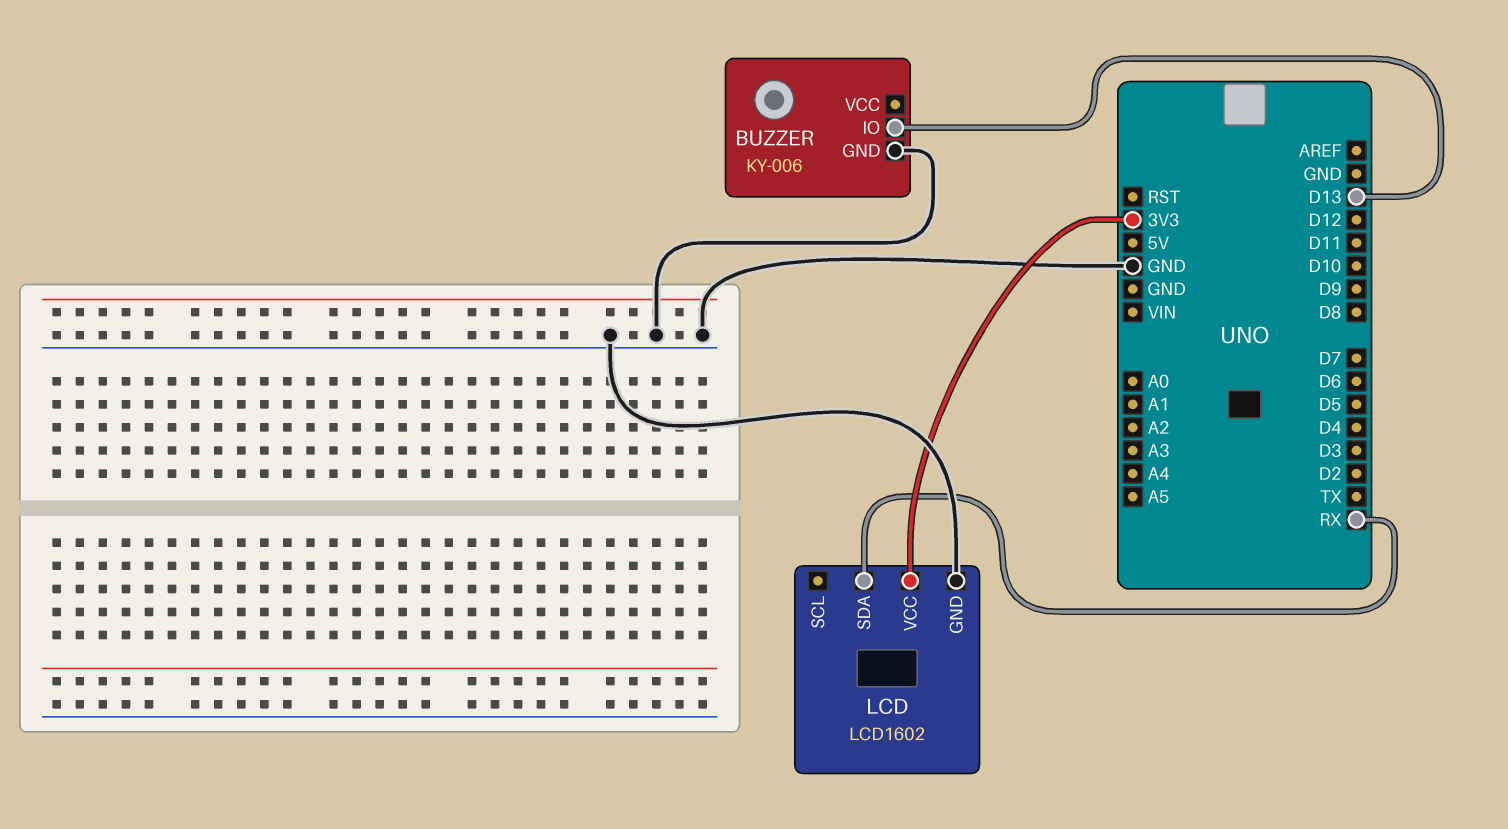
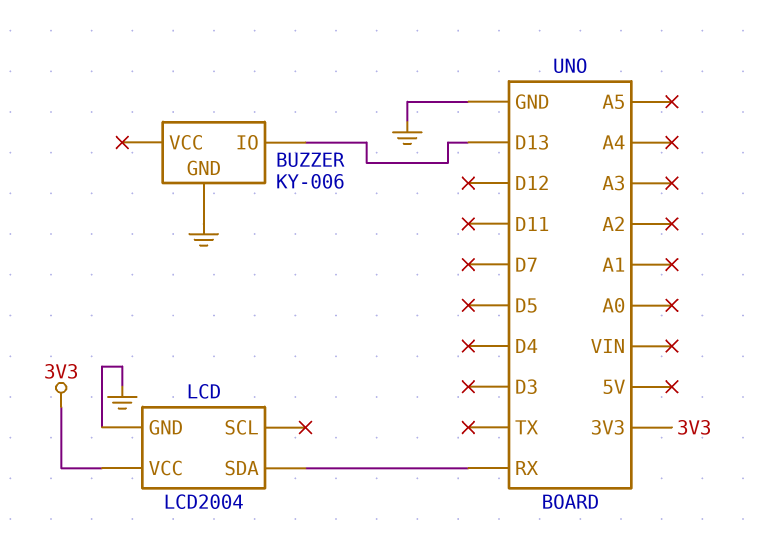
LCD: LCD1602 -> LCD2004

